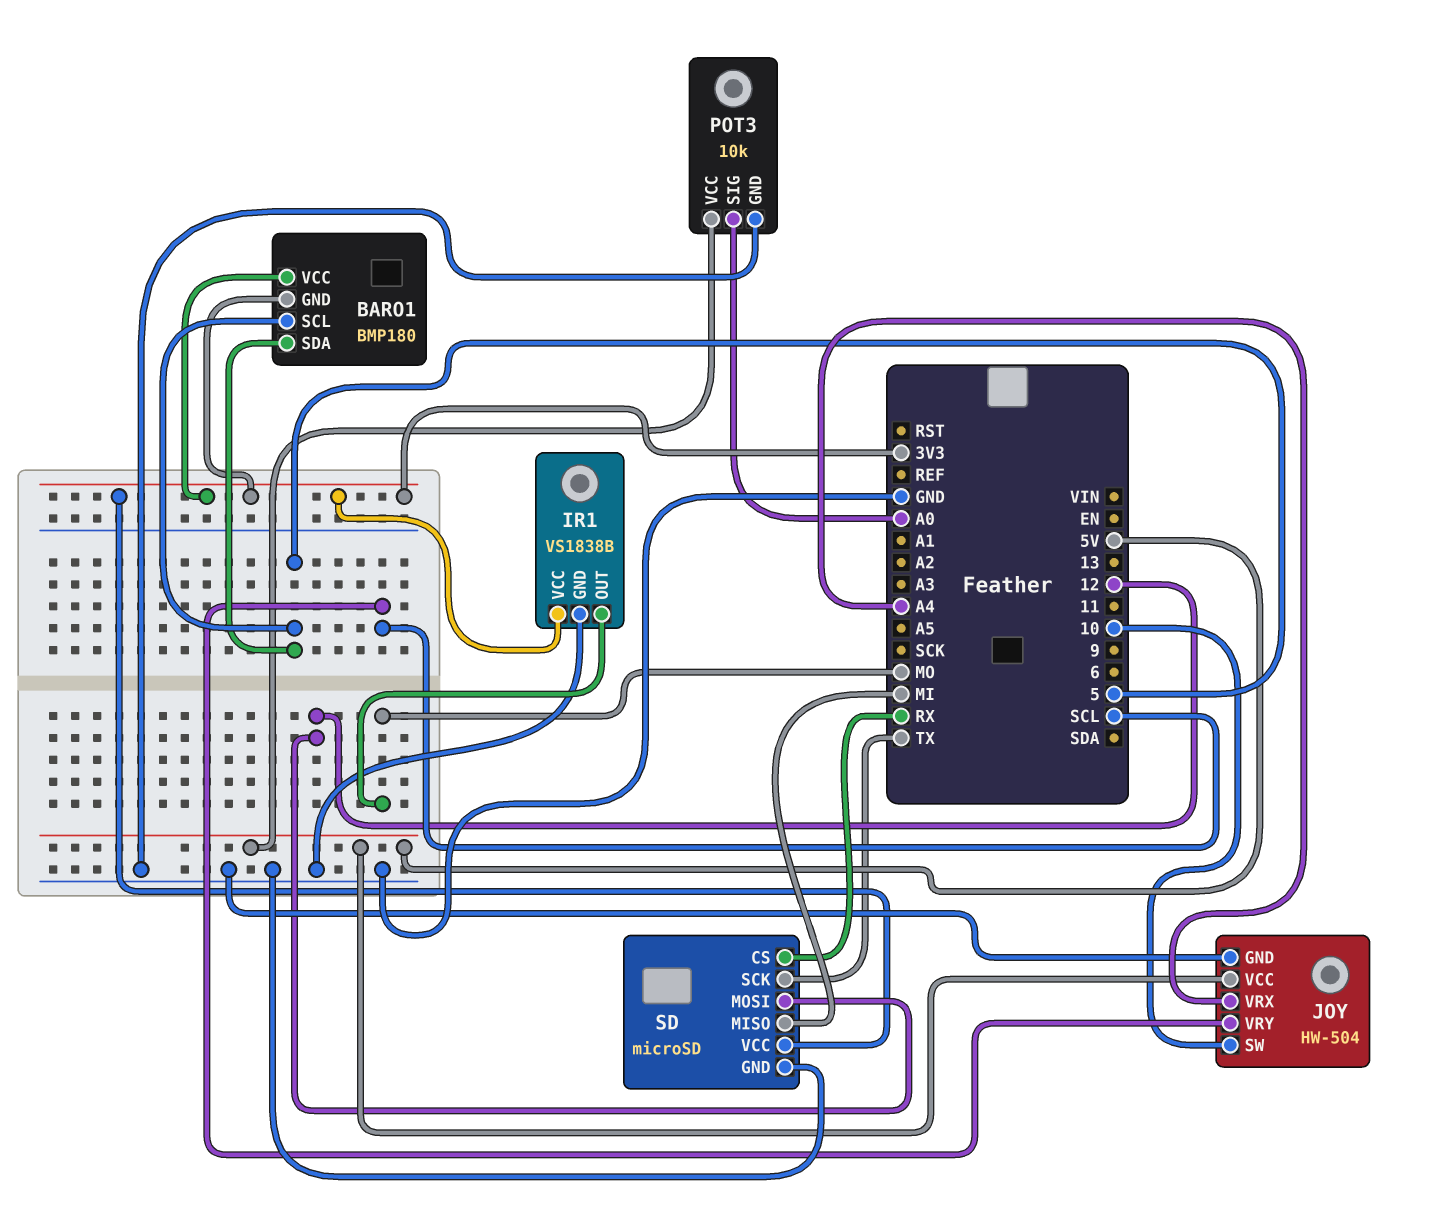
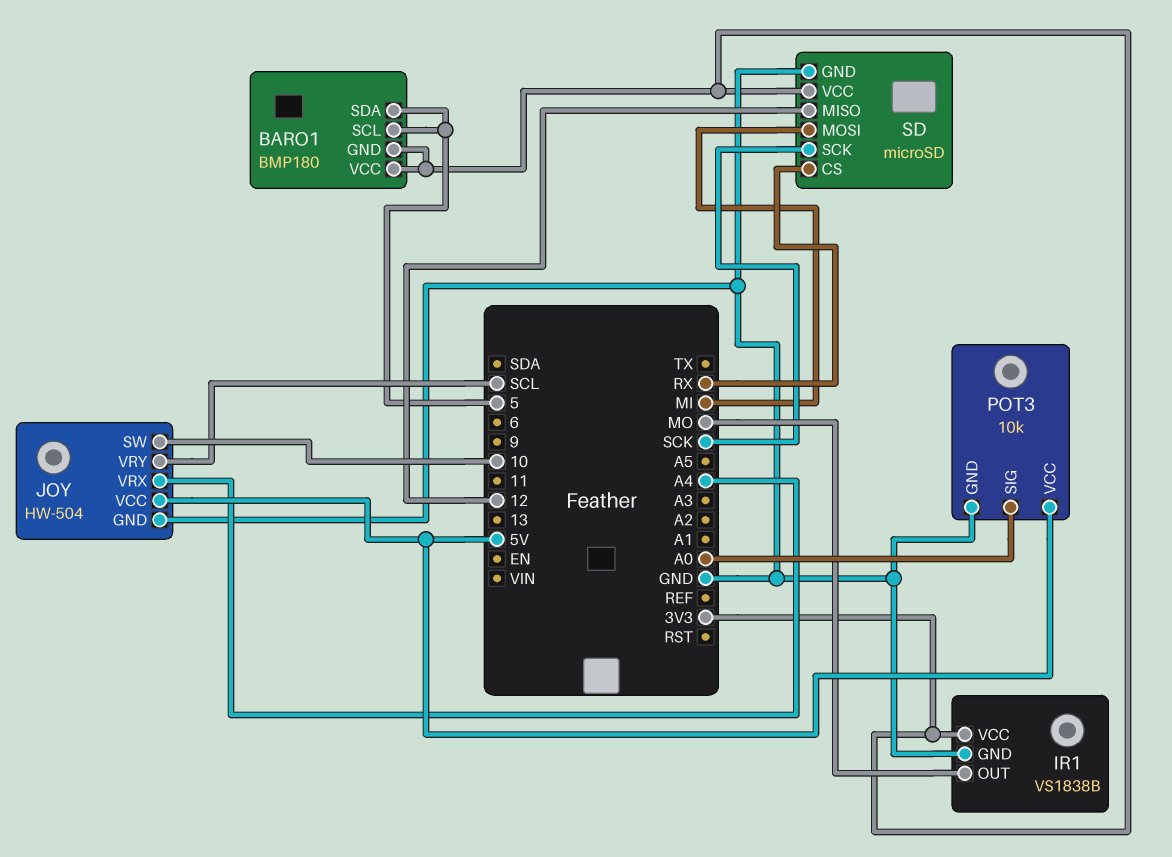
SD pin MISO: MI -> 12
SD pin MOSI: 12 -> MI
SD pin SCK: TX -> SCK

